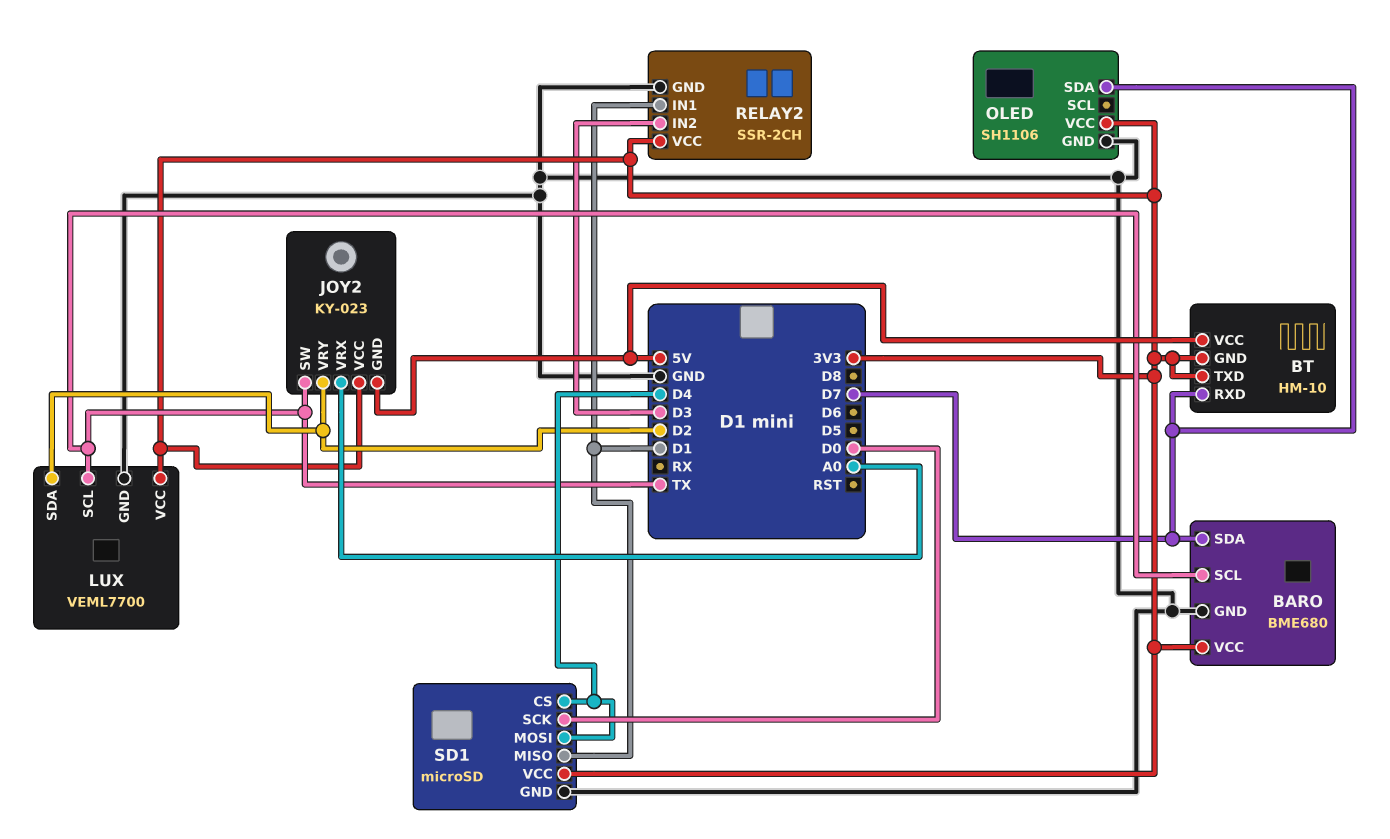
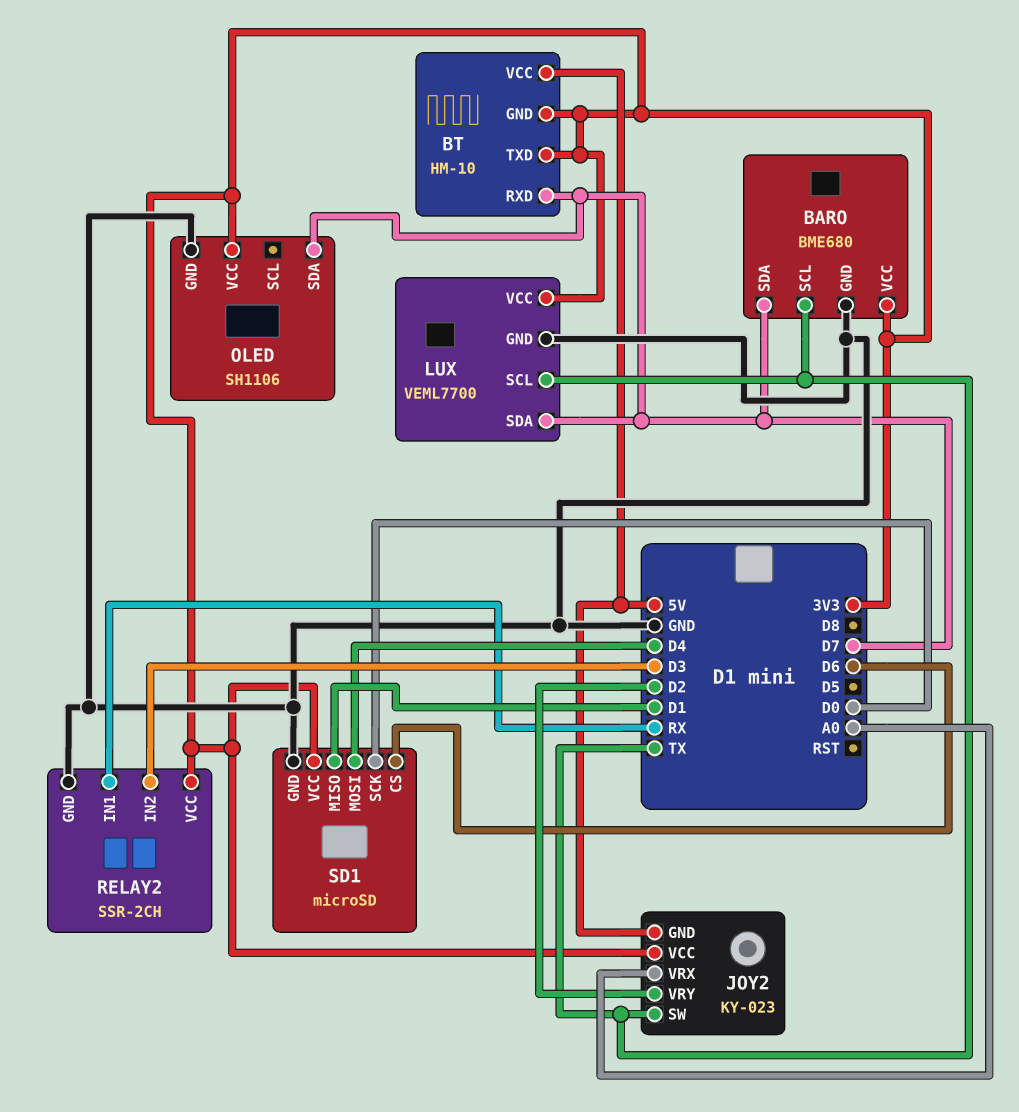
LUX pin SDA: D2 -> D7
RELAY2 pin IN1: D1 -> RX
SD1 pin CS: D4 -> D6

